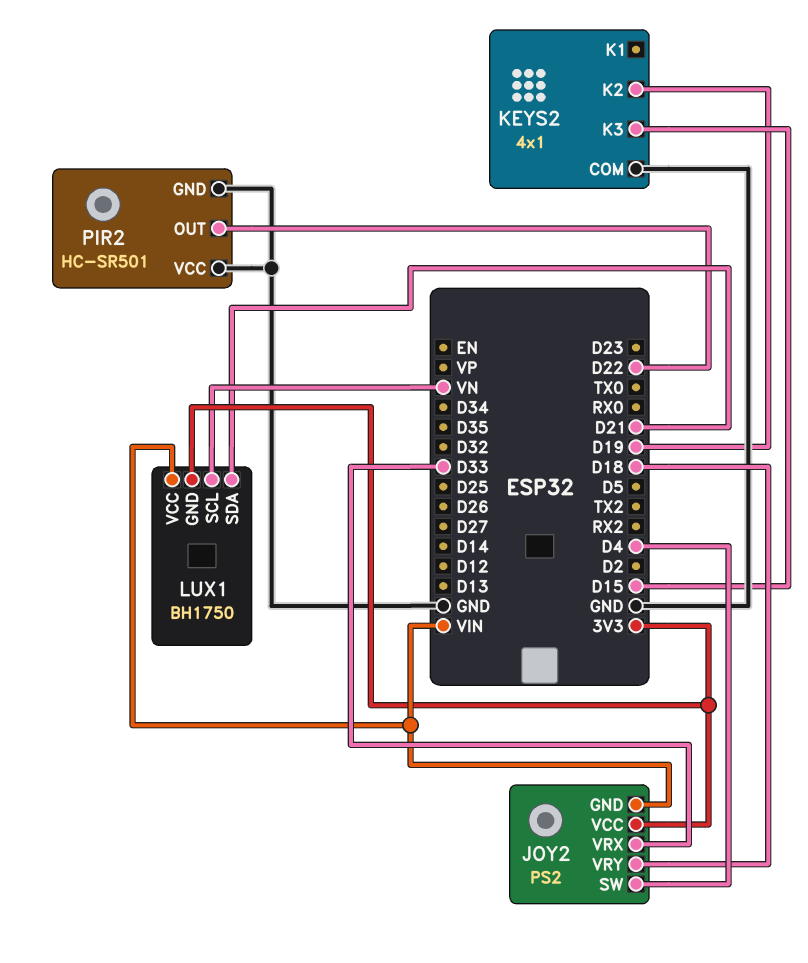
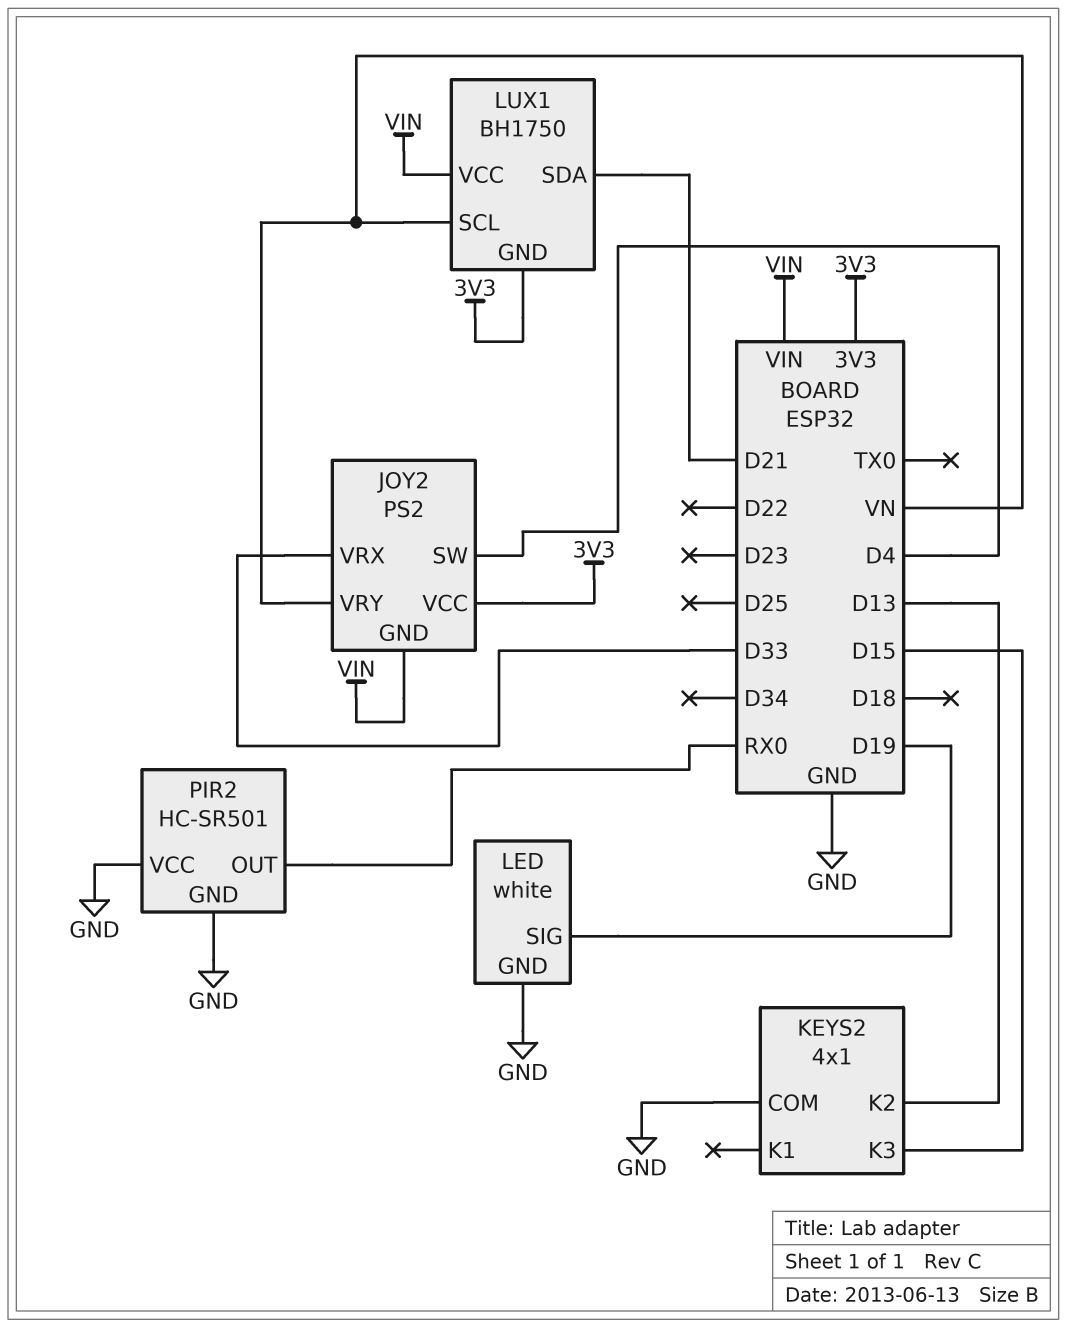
JOY2 pin VRY: D18 -> VN
KEYS2 pin K2: D19 -> D13
LED: none -> white
LED pin GND: none -> GND
LED pin SIG: none -> D19
PIR2 pin OUT: D22 -> RX0

